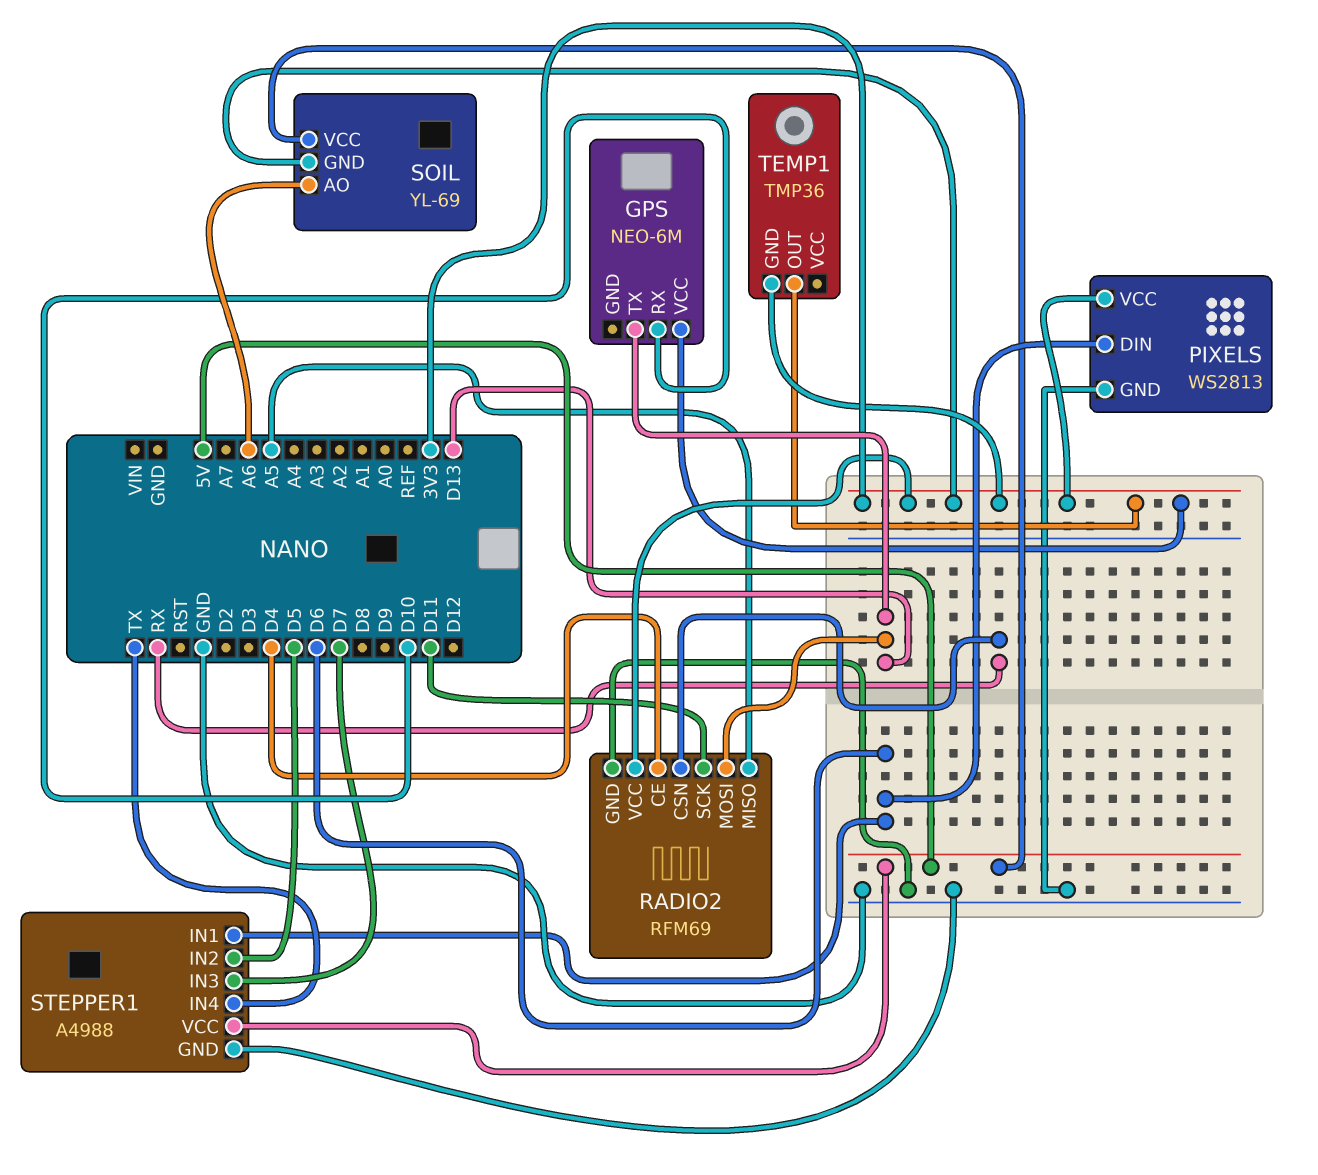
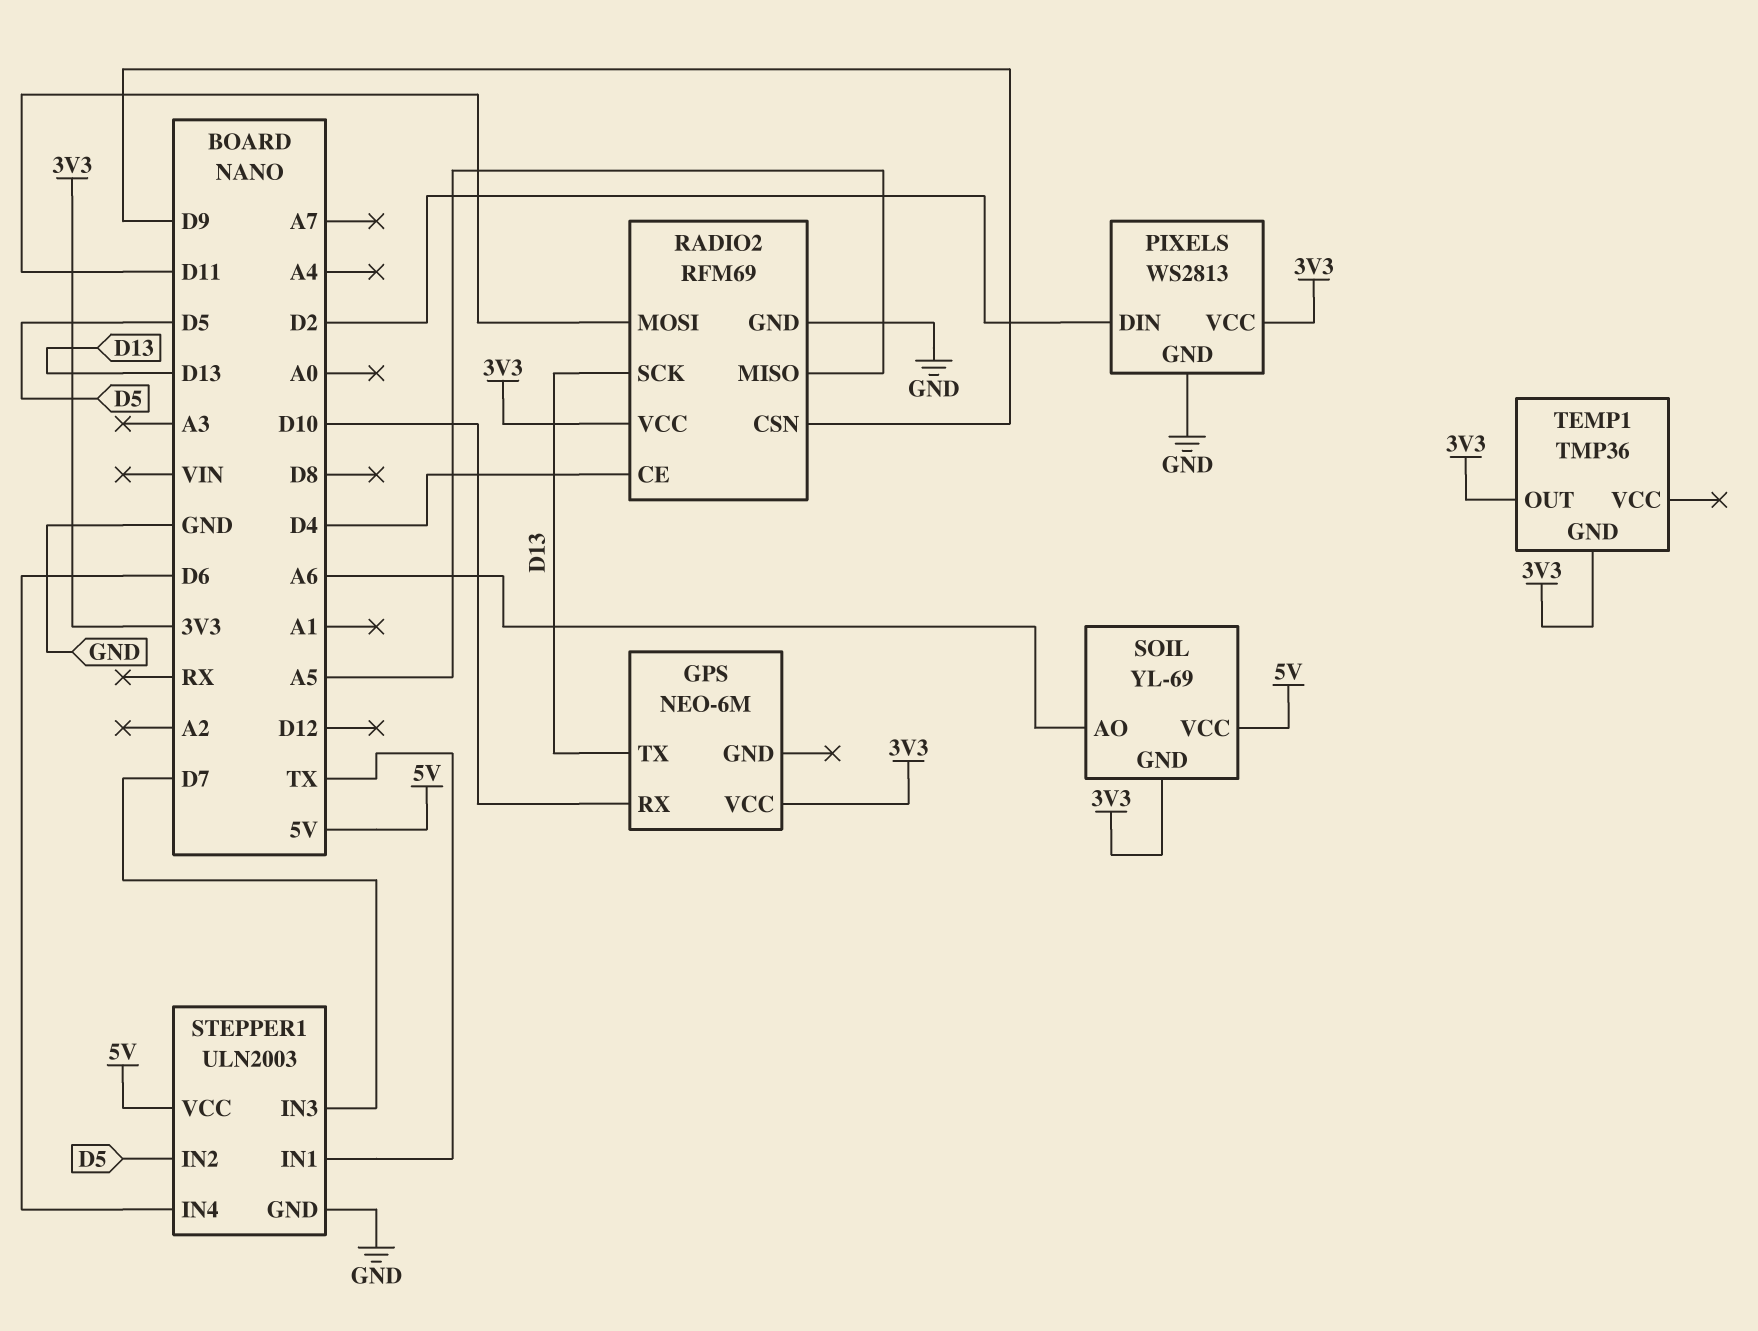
PIXELS pin DIN: D6 -> D2
RADIO2 pin CSN: RX -> D9
RADIO2 pin MOSI: D13 -> D11
RADIO2 pin SCK: D11 -> D13
STEPPER1: A4988 -> ULN2003
STEPPER1 pin IN1: D6 -> TX
STEPPER1 pin IN4: TX -> D6

